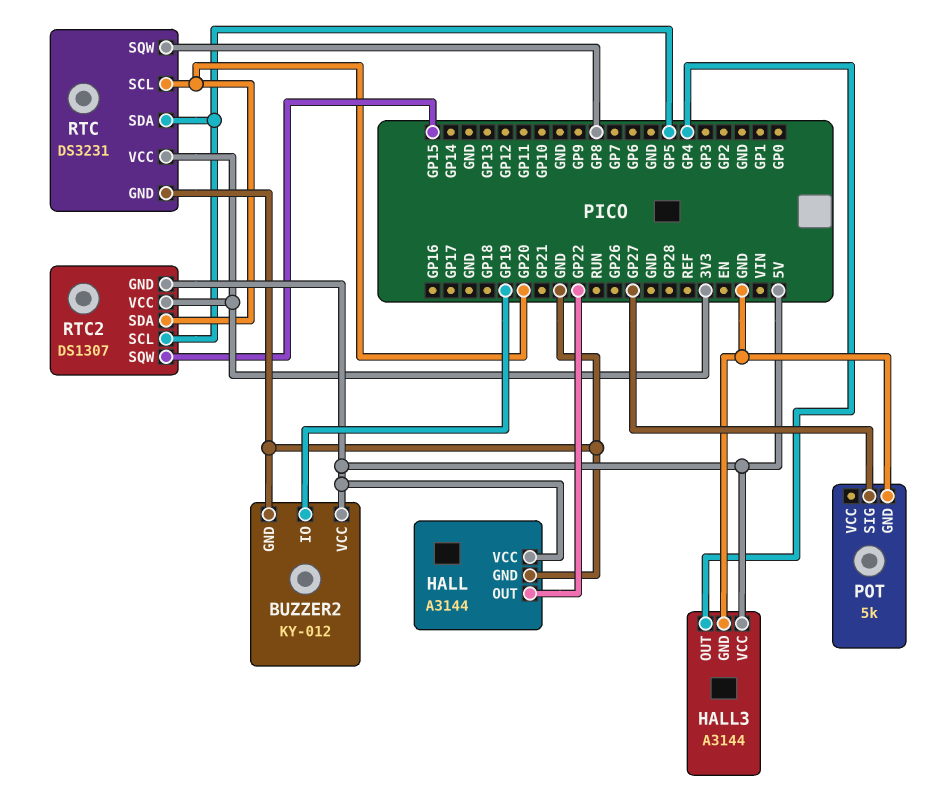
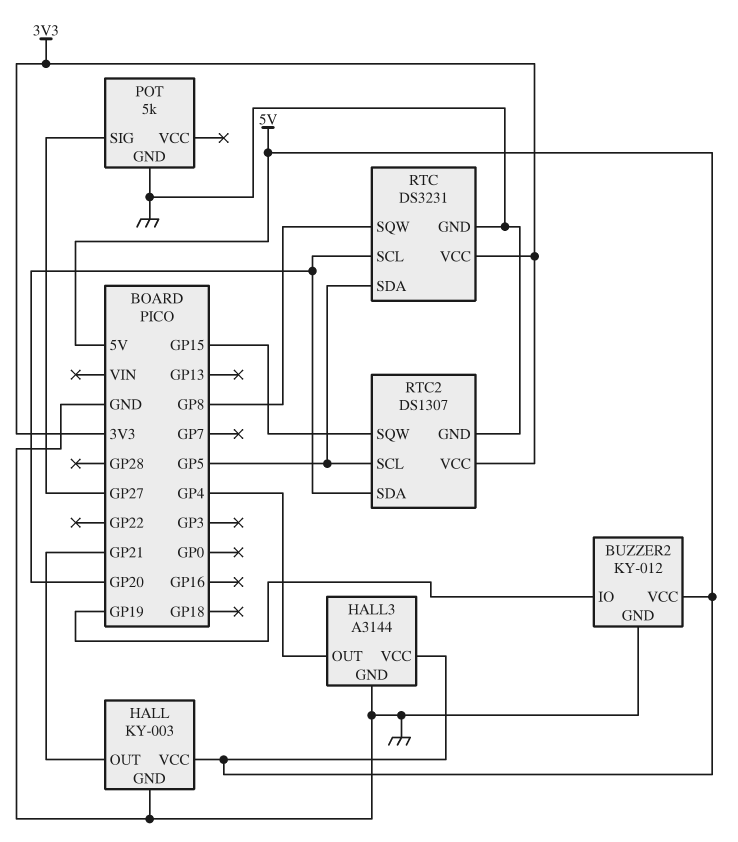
HALL: A3144 -> KY-003
HALL pin OUT: GP22 -> GP21
RTC2 pin GND: 5V -> GND

